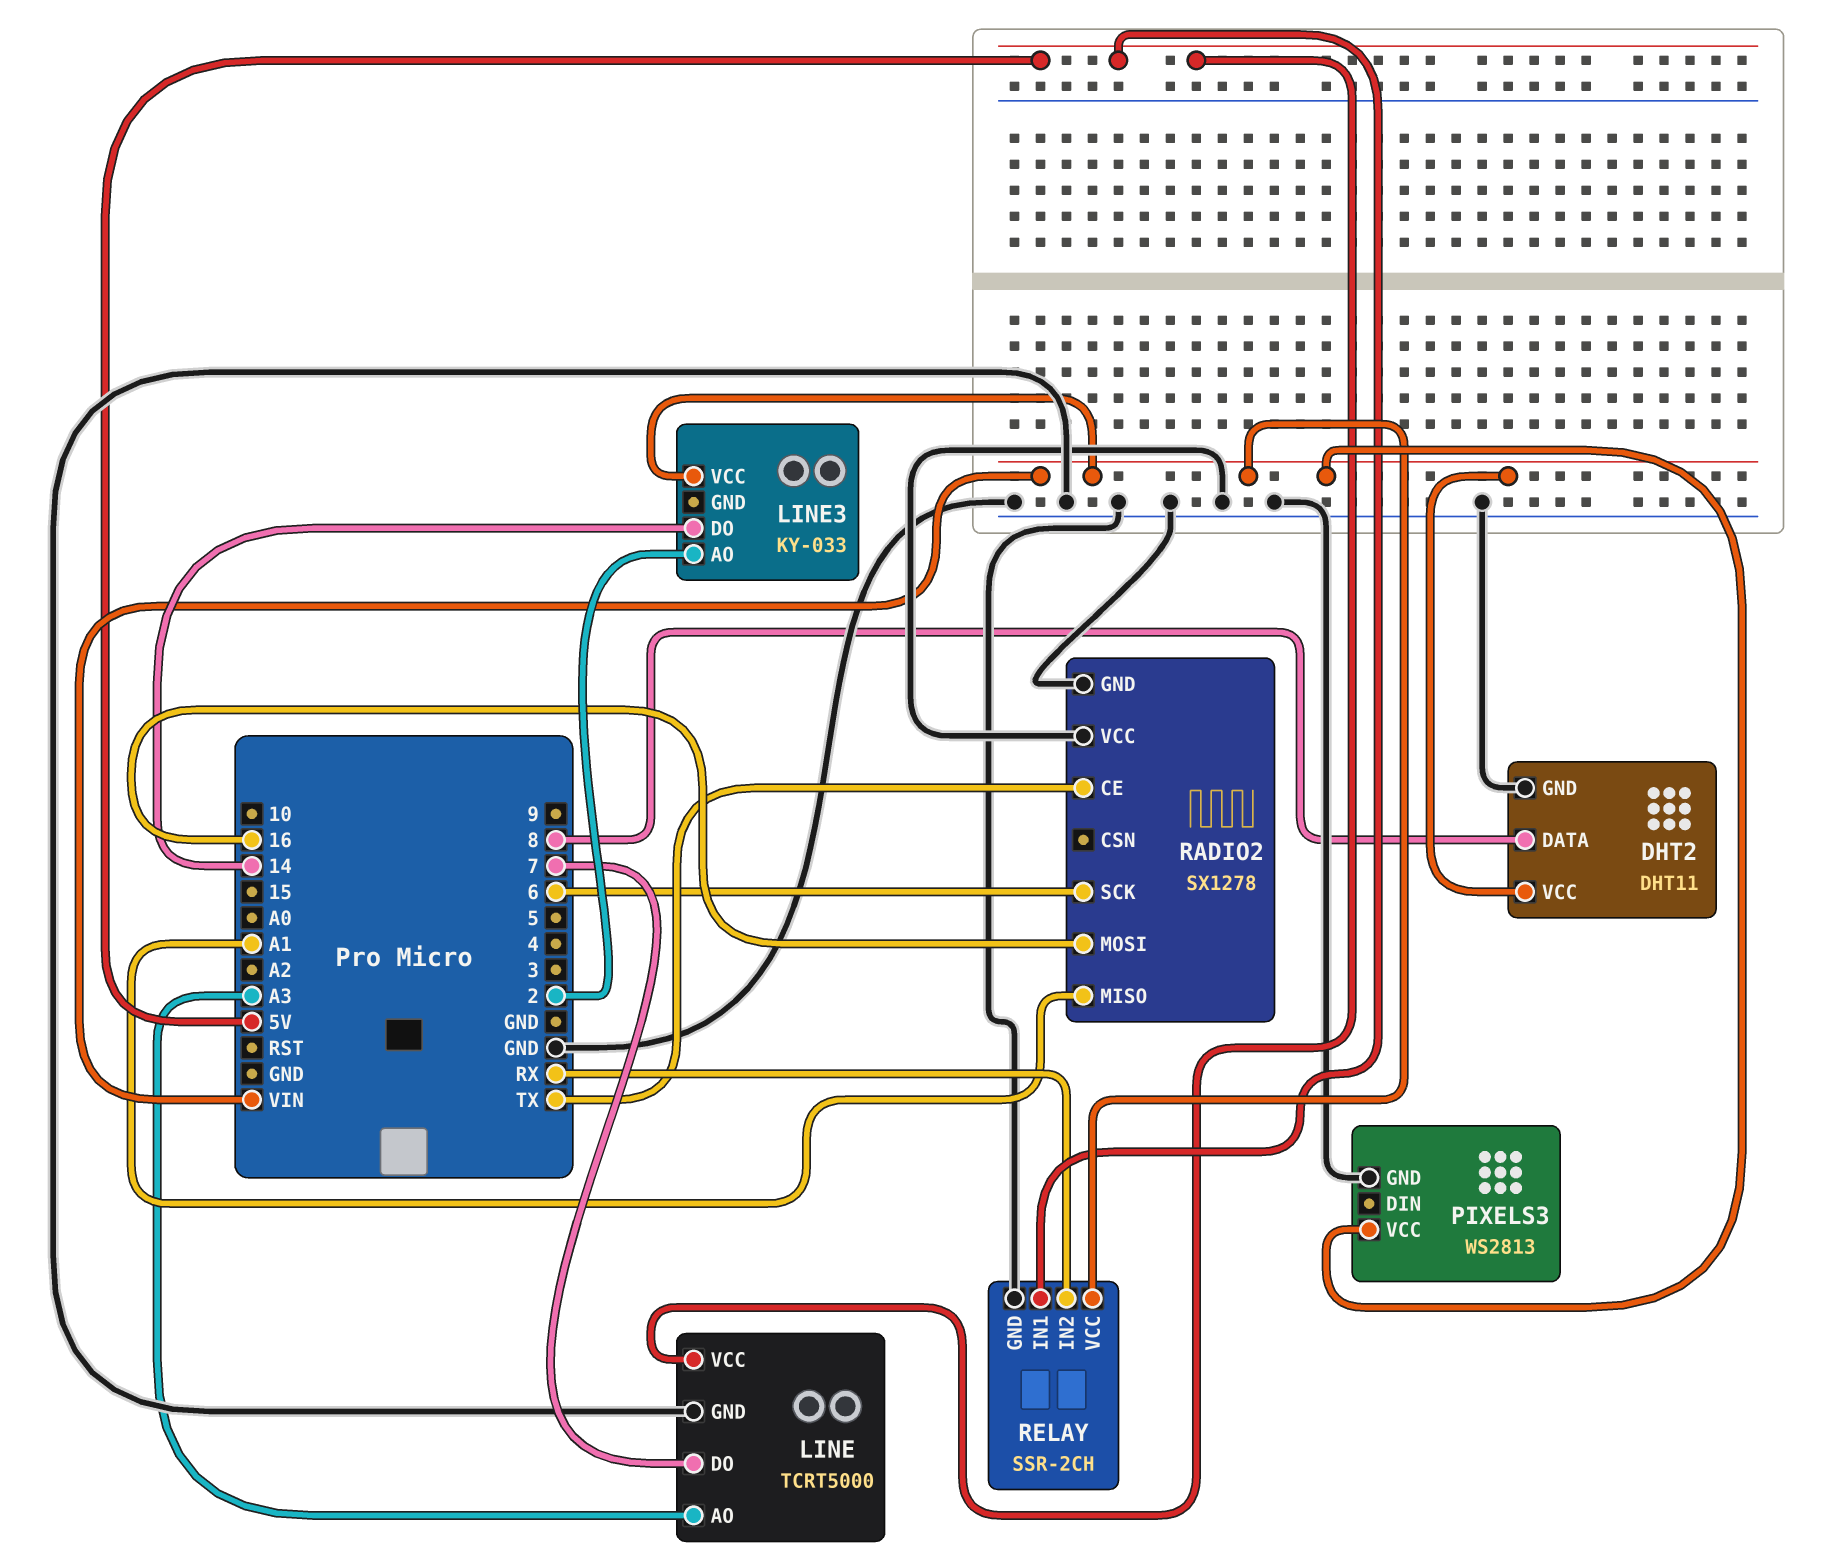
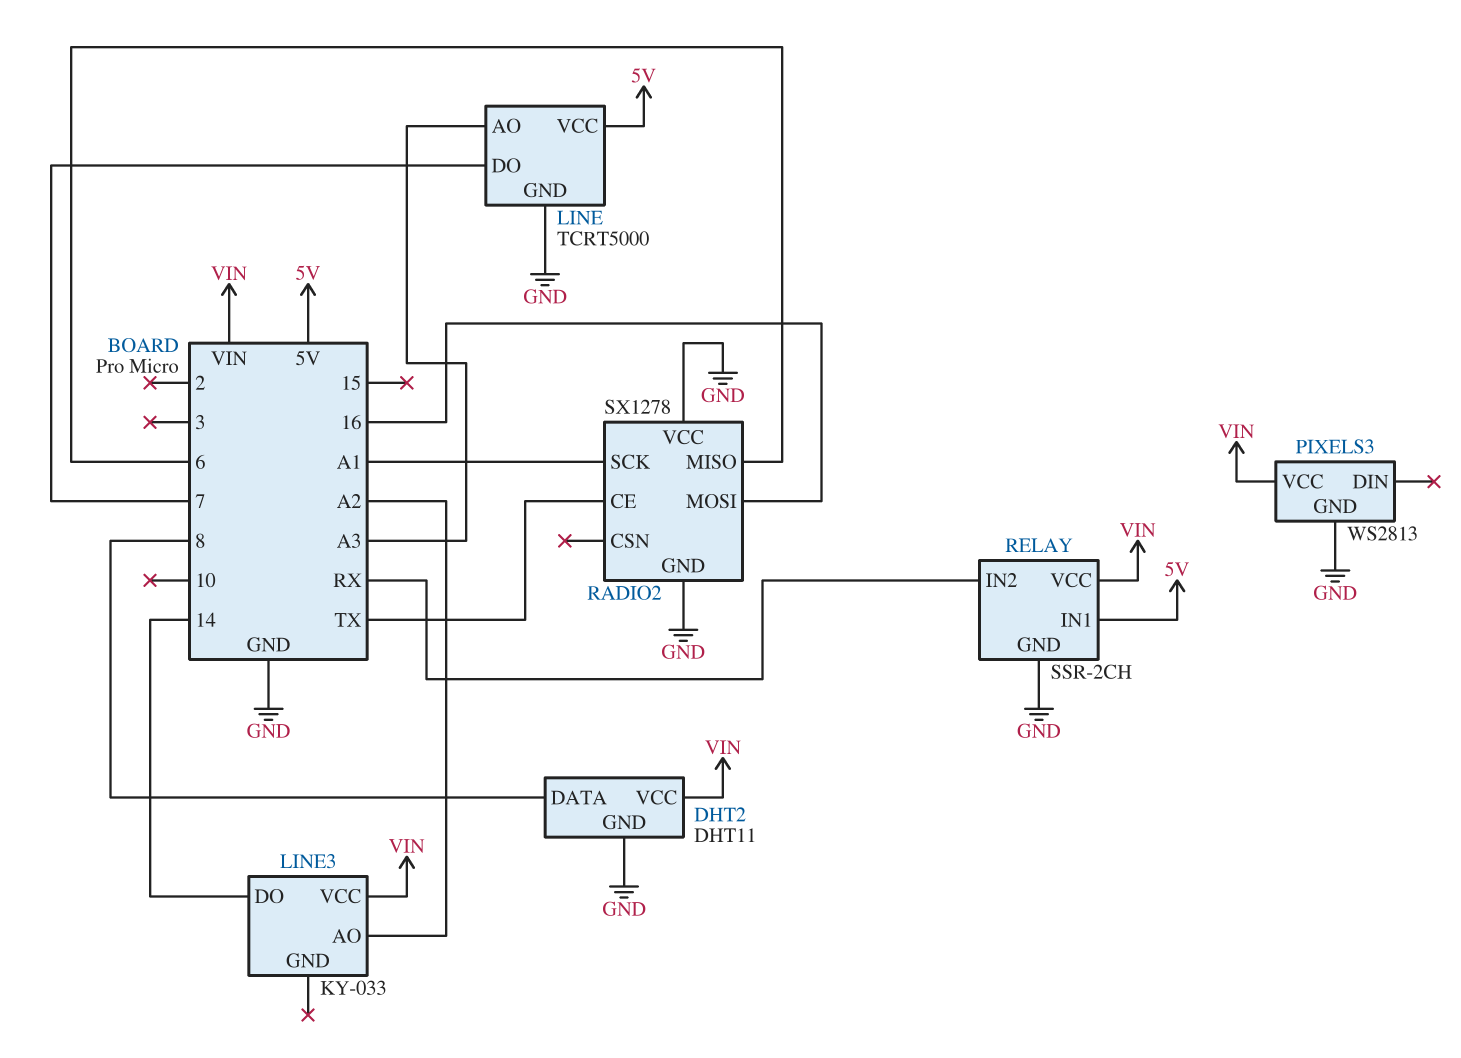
LINE3 pin AO: 2 -> A2
RADIO2 pin MISO: A1 -> 6
RADIO2 pin SCK: 6 -> A1

